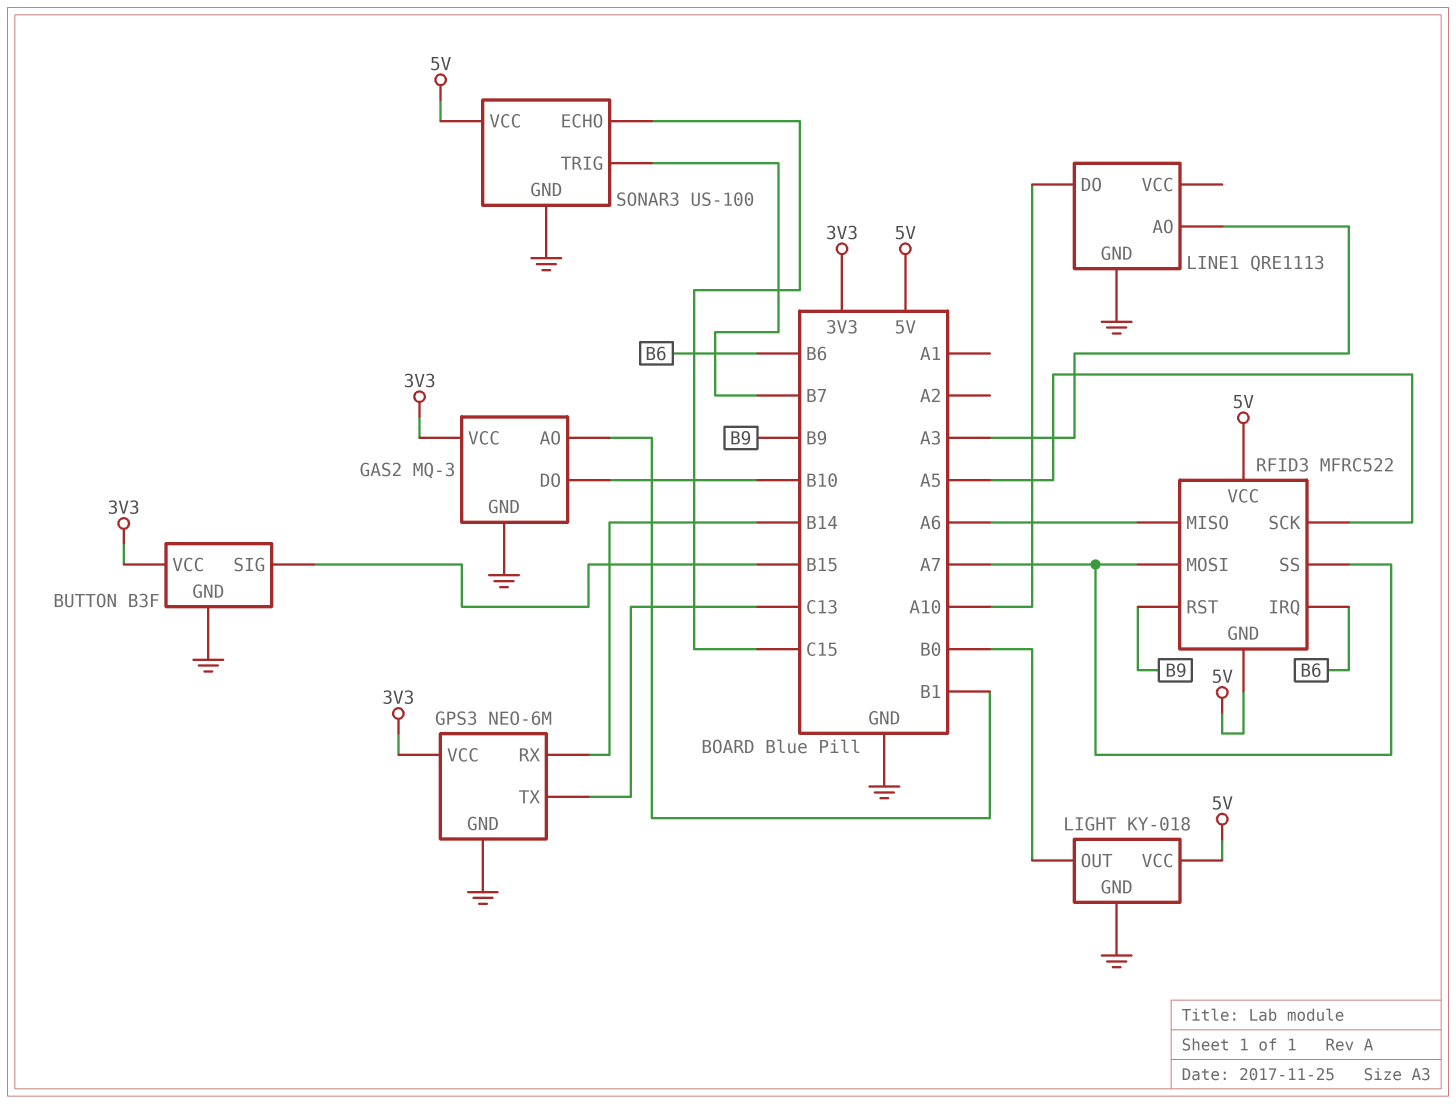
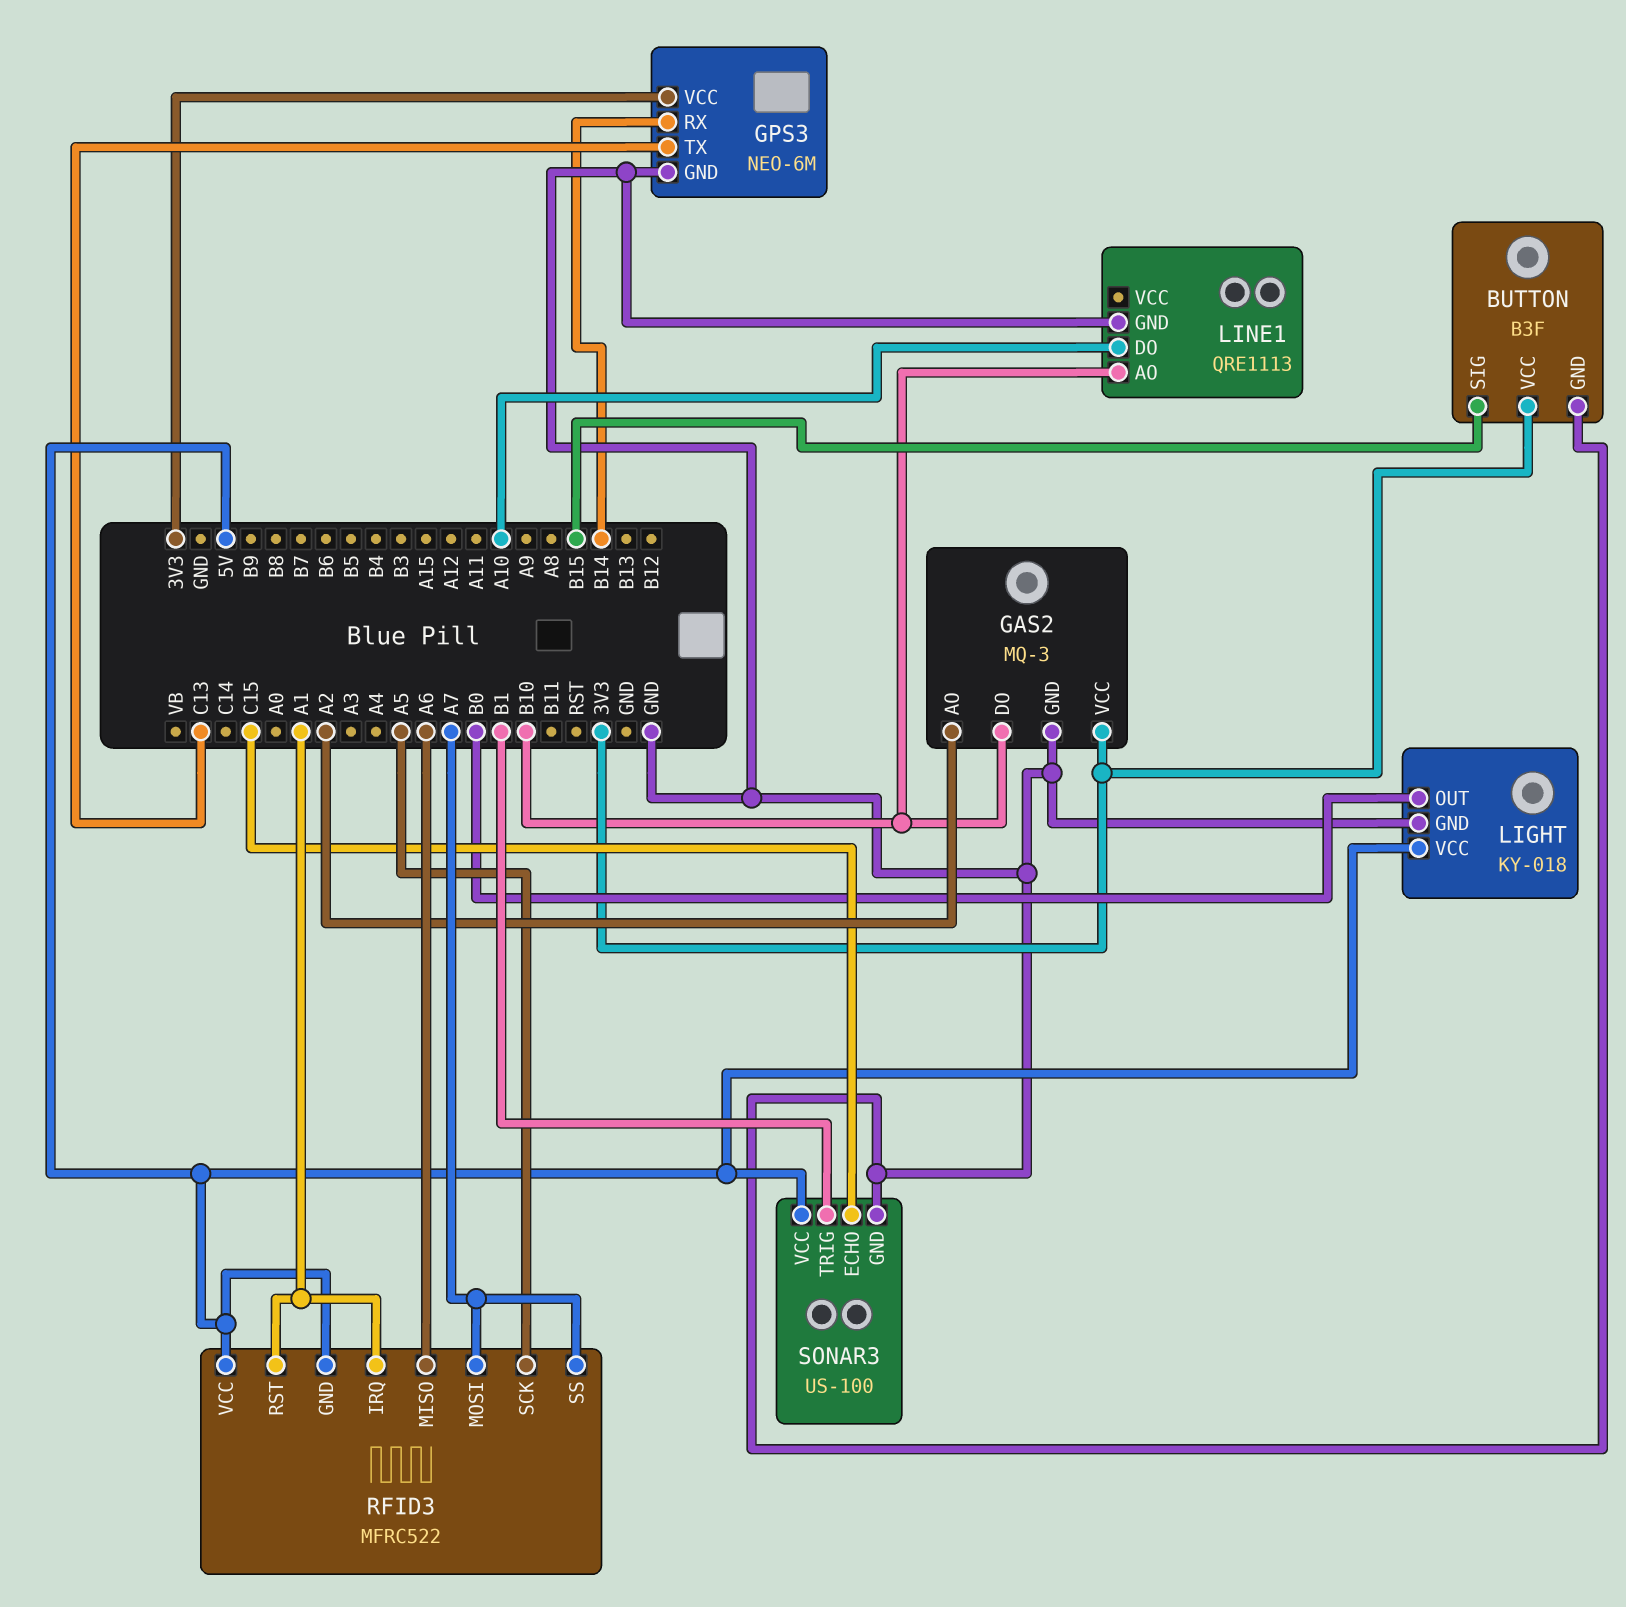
GAS2 pin AO: B1 -> A2
LINE1 pin AO: A3 -> B10
RFID3 pin IRQ: B6 -> A1
RFID3 pin RST: B9 -> A1
SONAR3 pin TRIG: B7 -> B1

